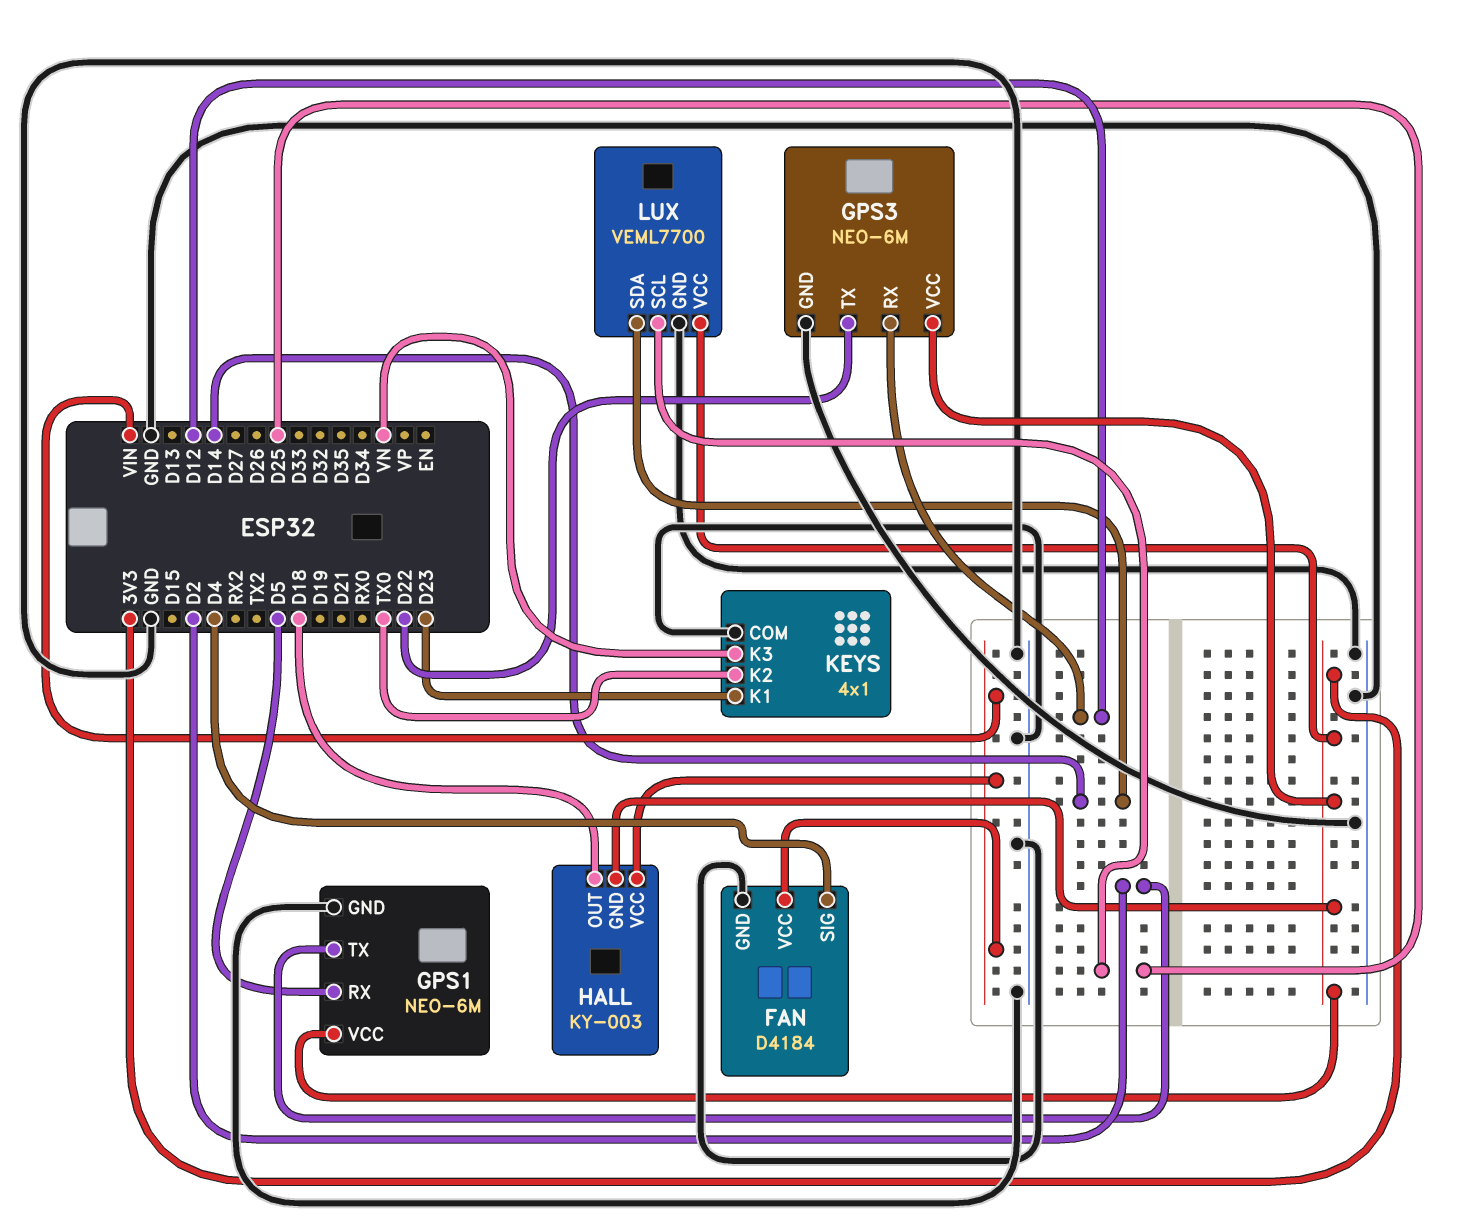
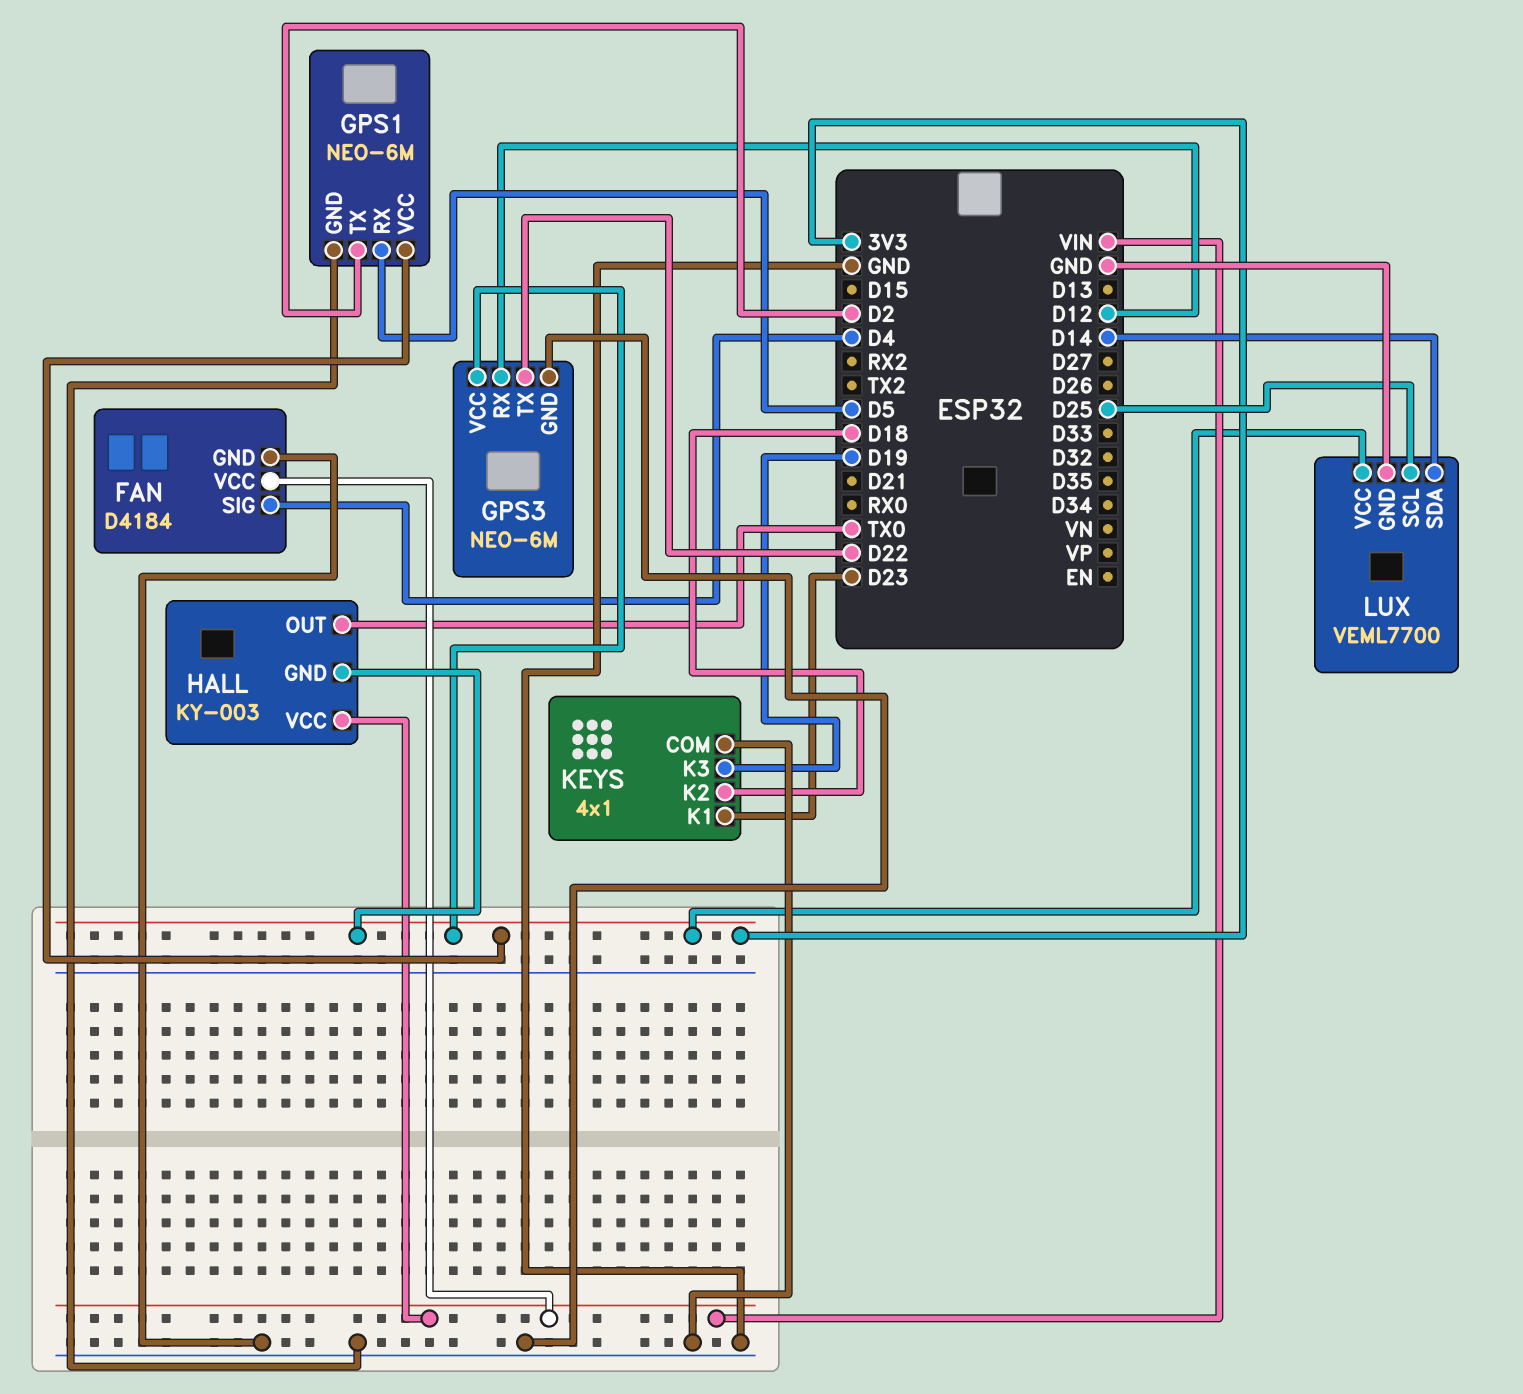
HALL pin OUT: D18 -> TX0
KEYS pin K2: TX0 -> D18
KEYS pin K3: VN -> D19

